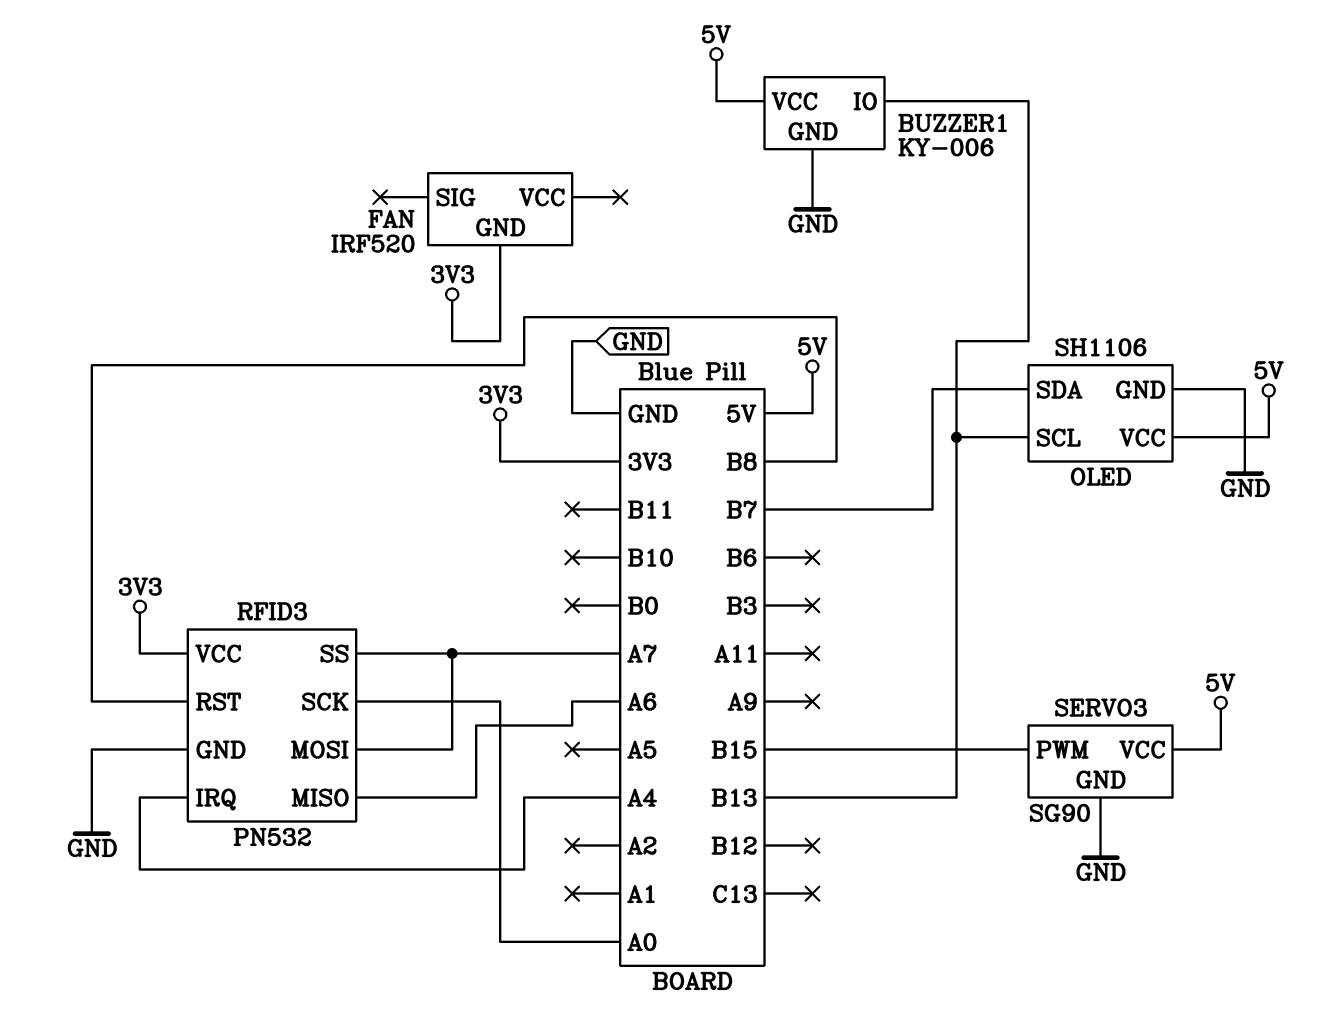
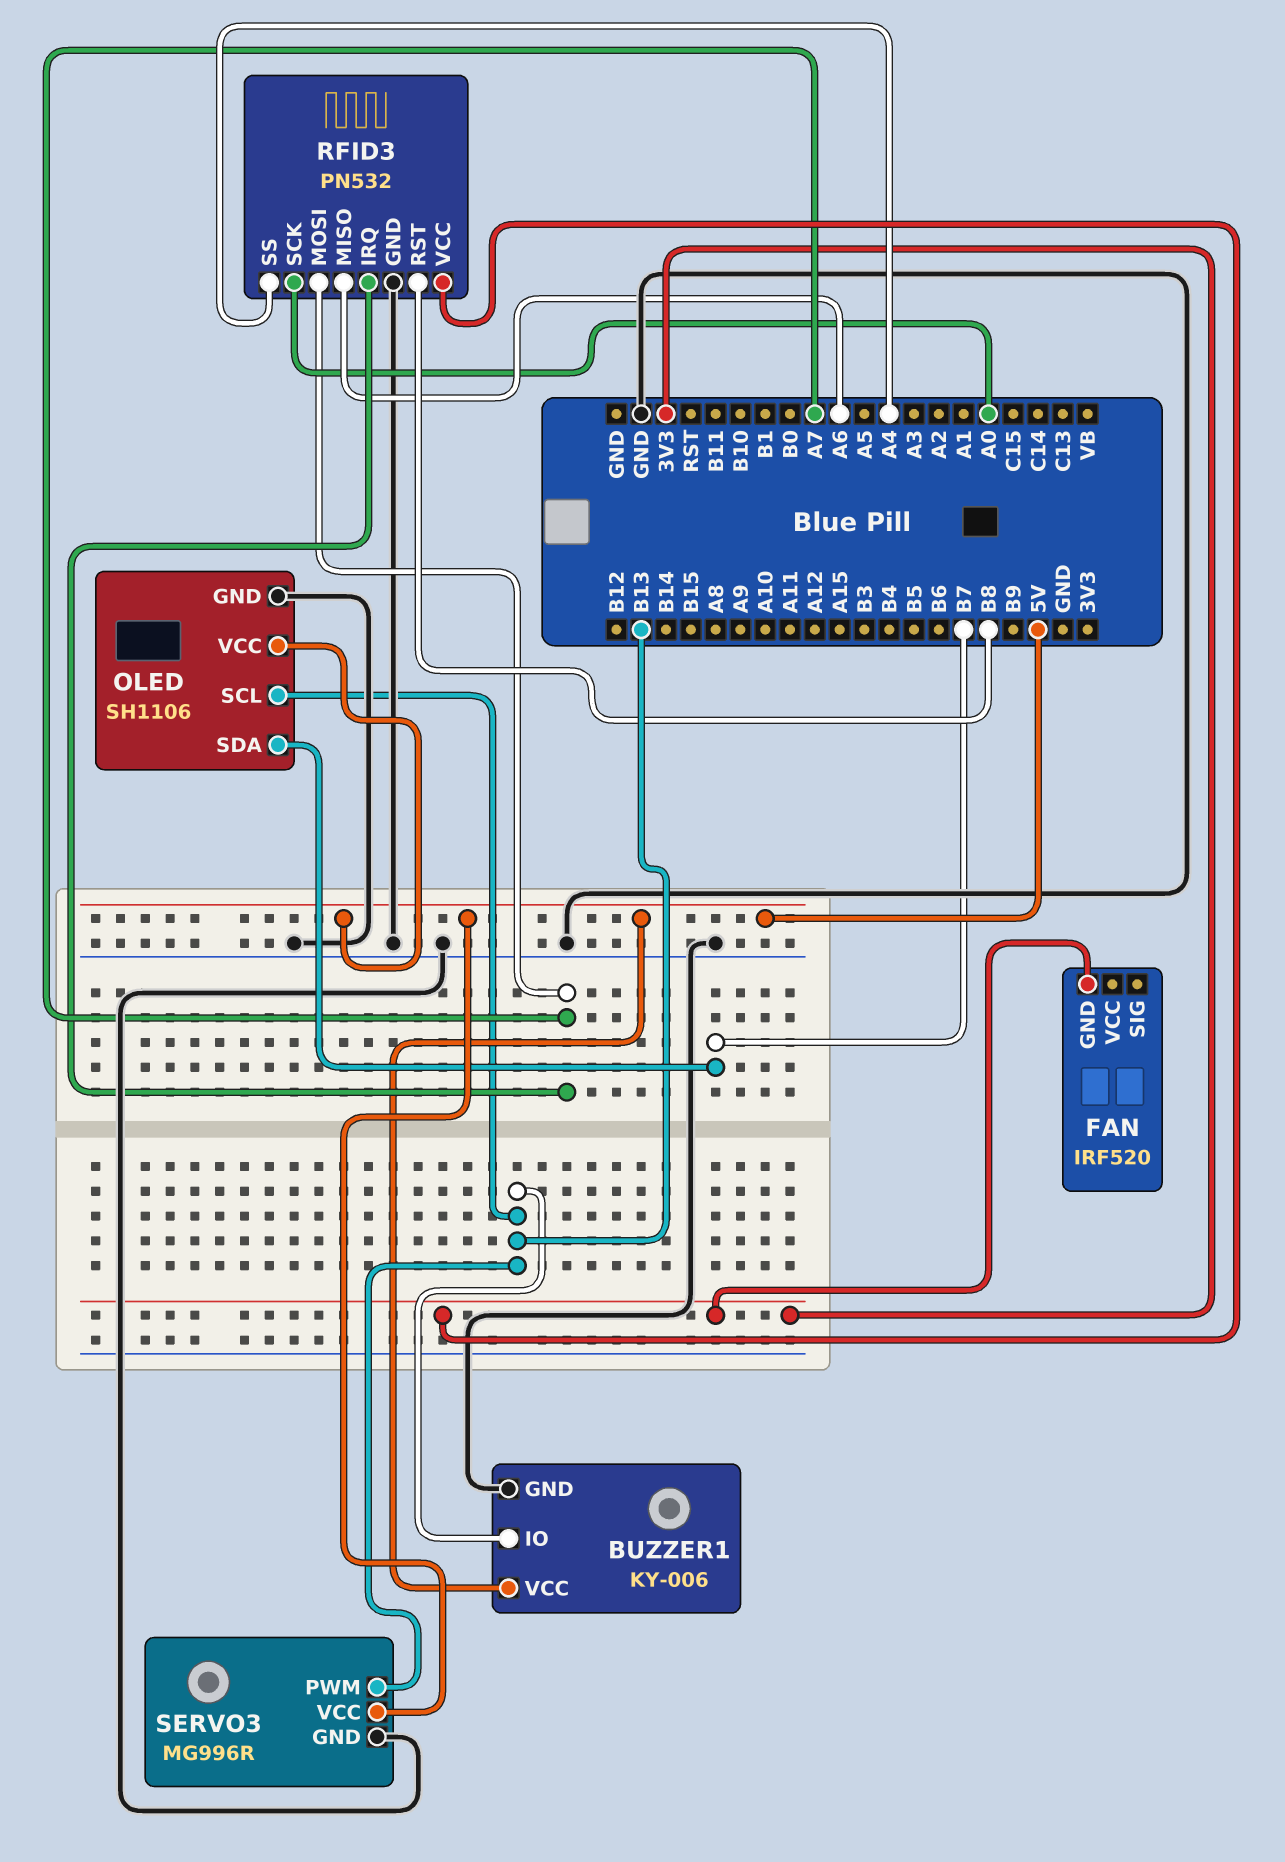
RFID3 pin IRQ: A4 -> A7
RFID3 pin SS: A7 -> A4
SERVO3: SG90 -> MG996R
SERVO3 pin PWM: B15 -> B13

